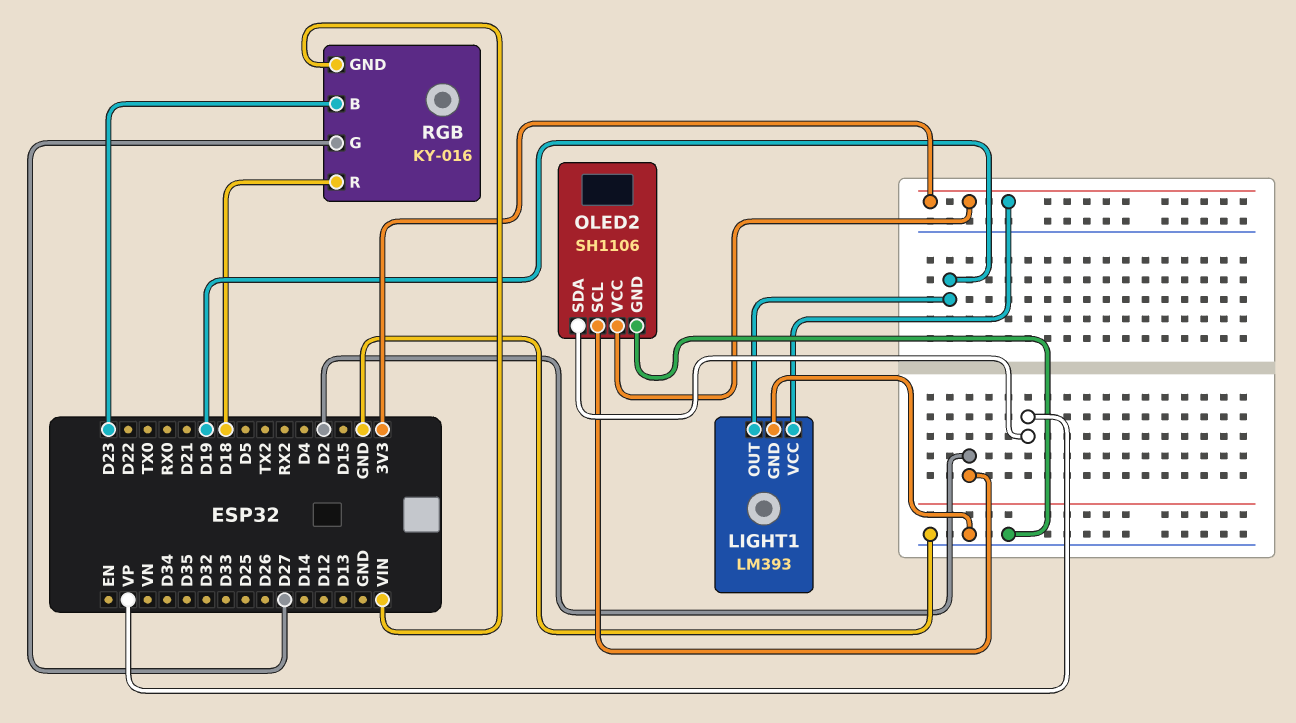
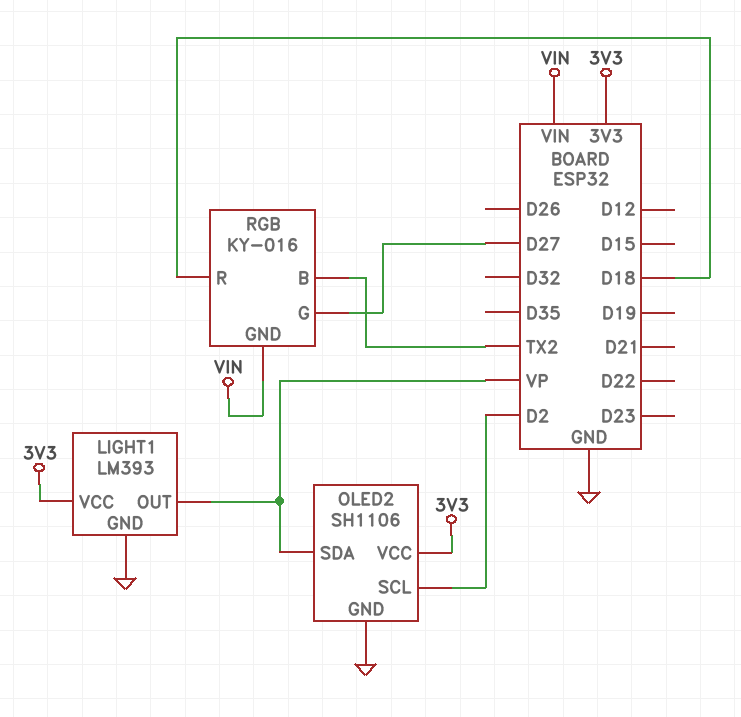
LIGHT1 pin OUT: D19 -> VP
RGB pin B: D23 -> TX2

